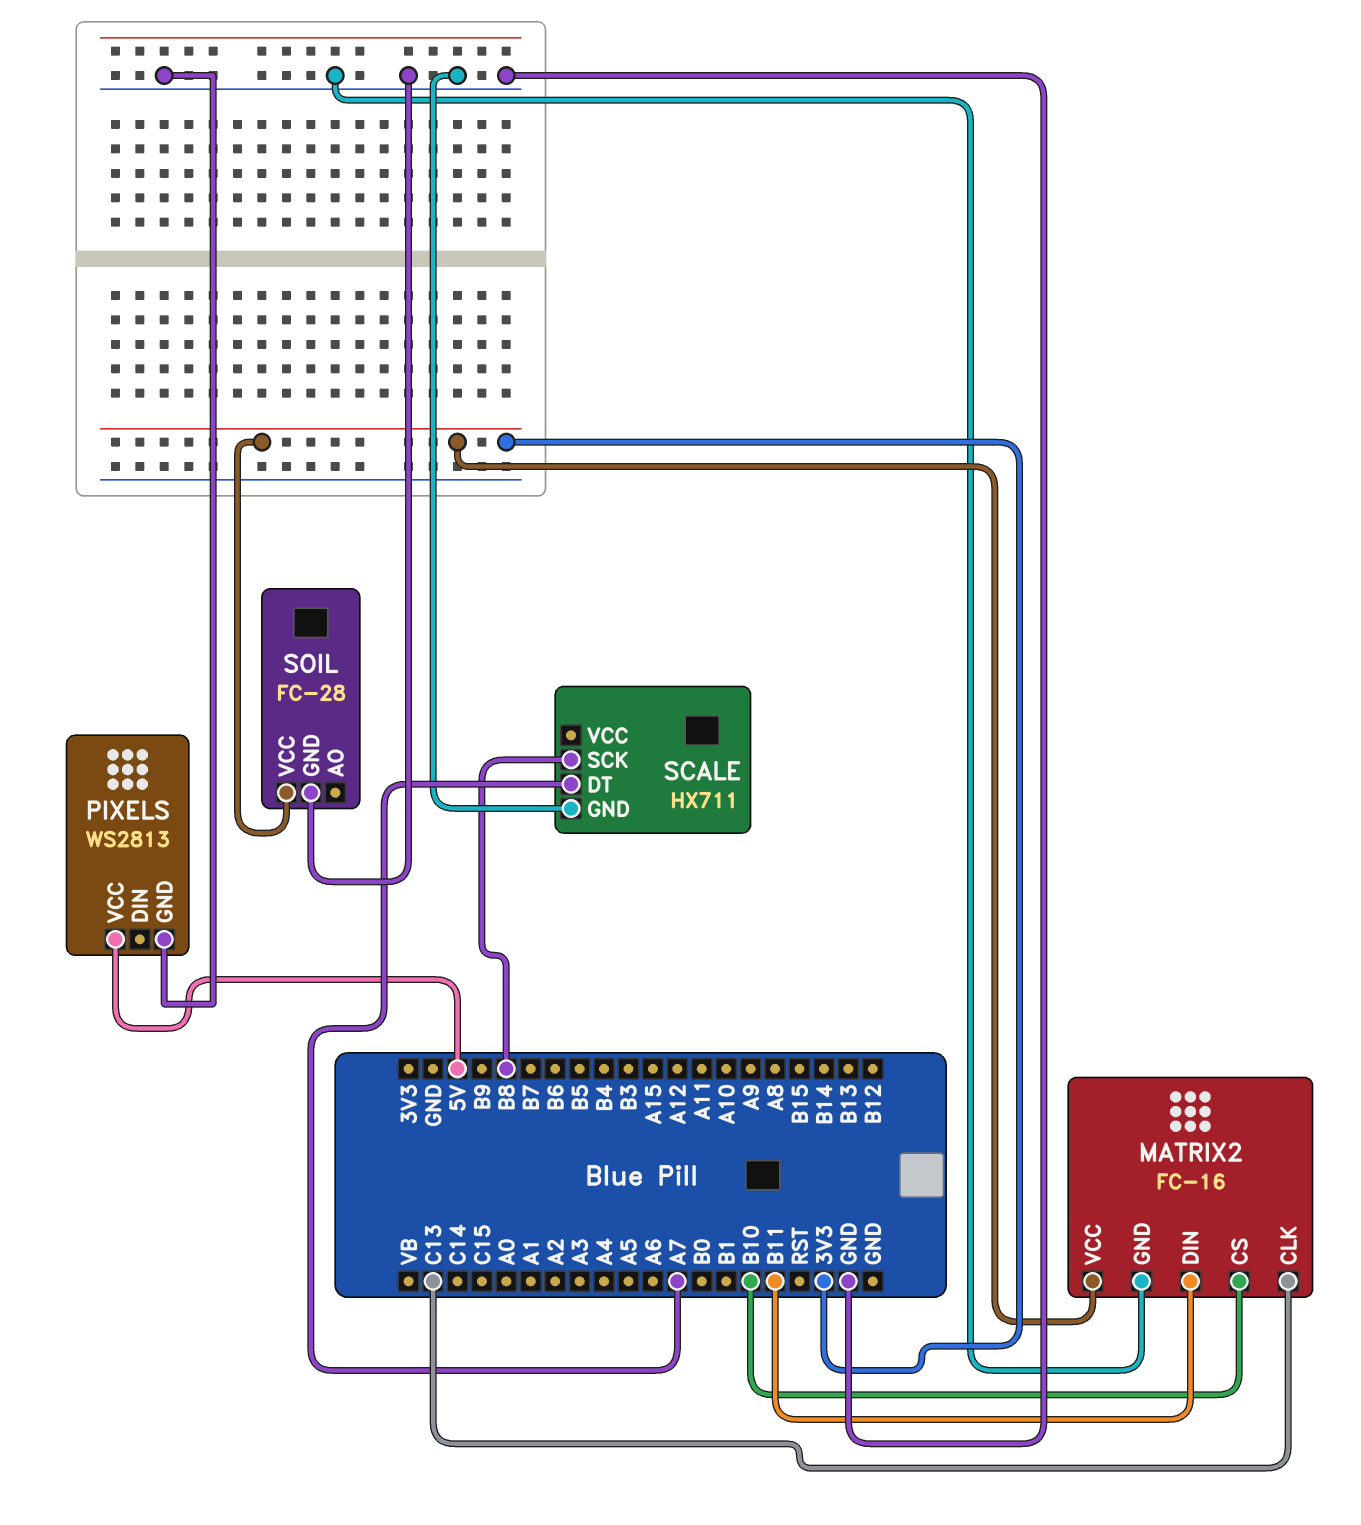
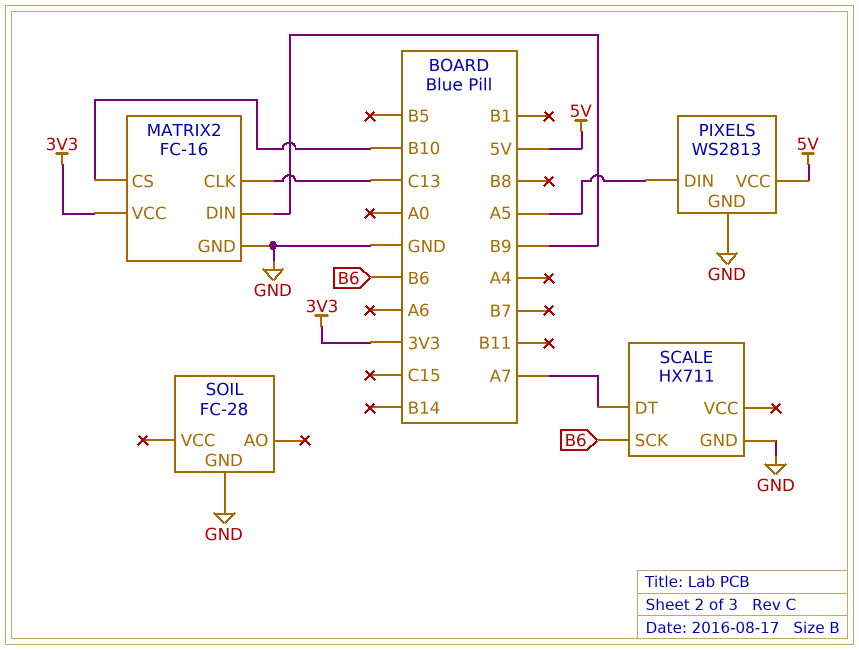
MATRIX2 pin DIN: B11 -> B9
PIXELS pin DIN: none -> A5
SCALE pin SCK: B8 -> B6
SOIL pin VCC: 3V3 -> none

